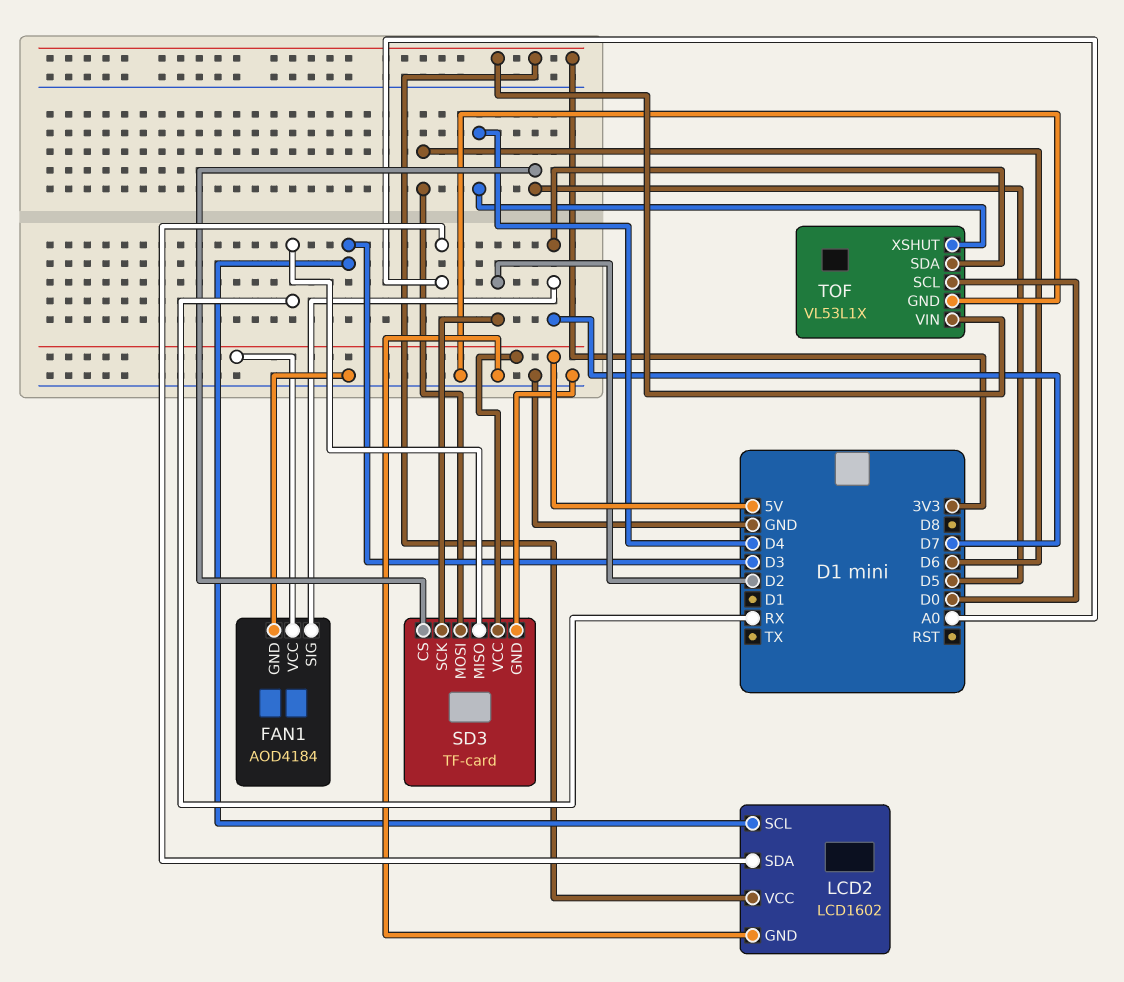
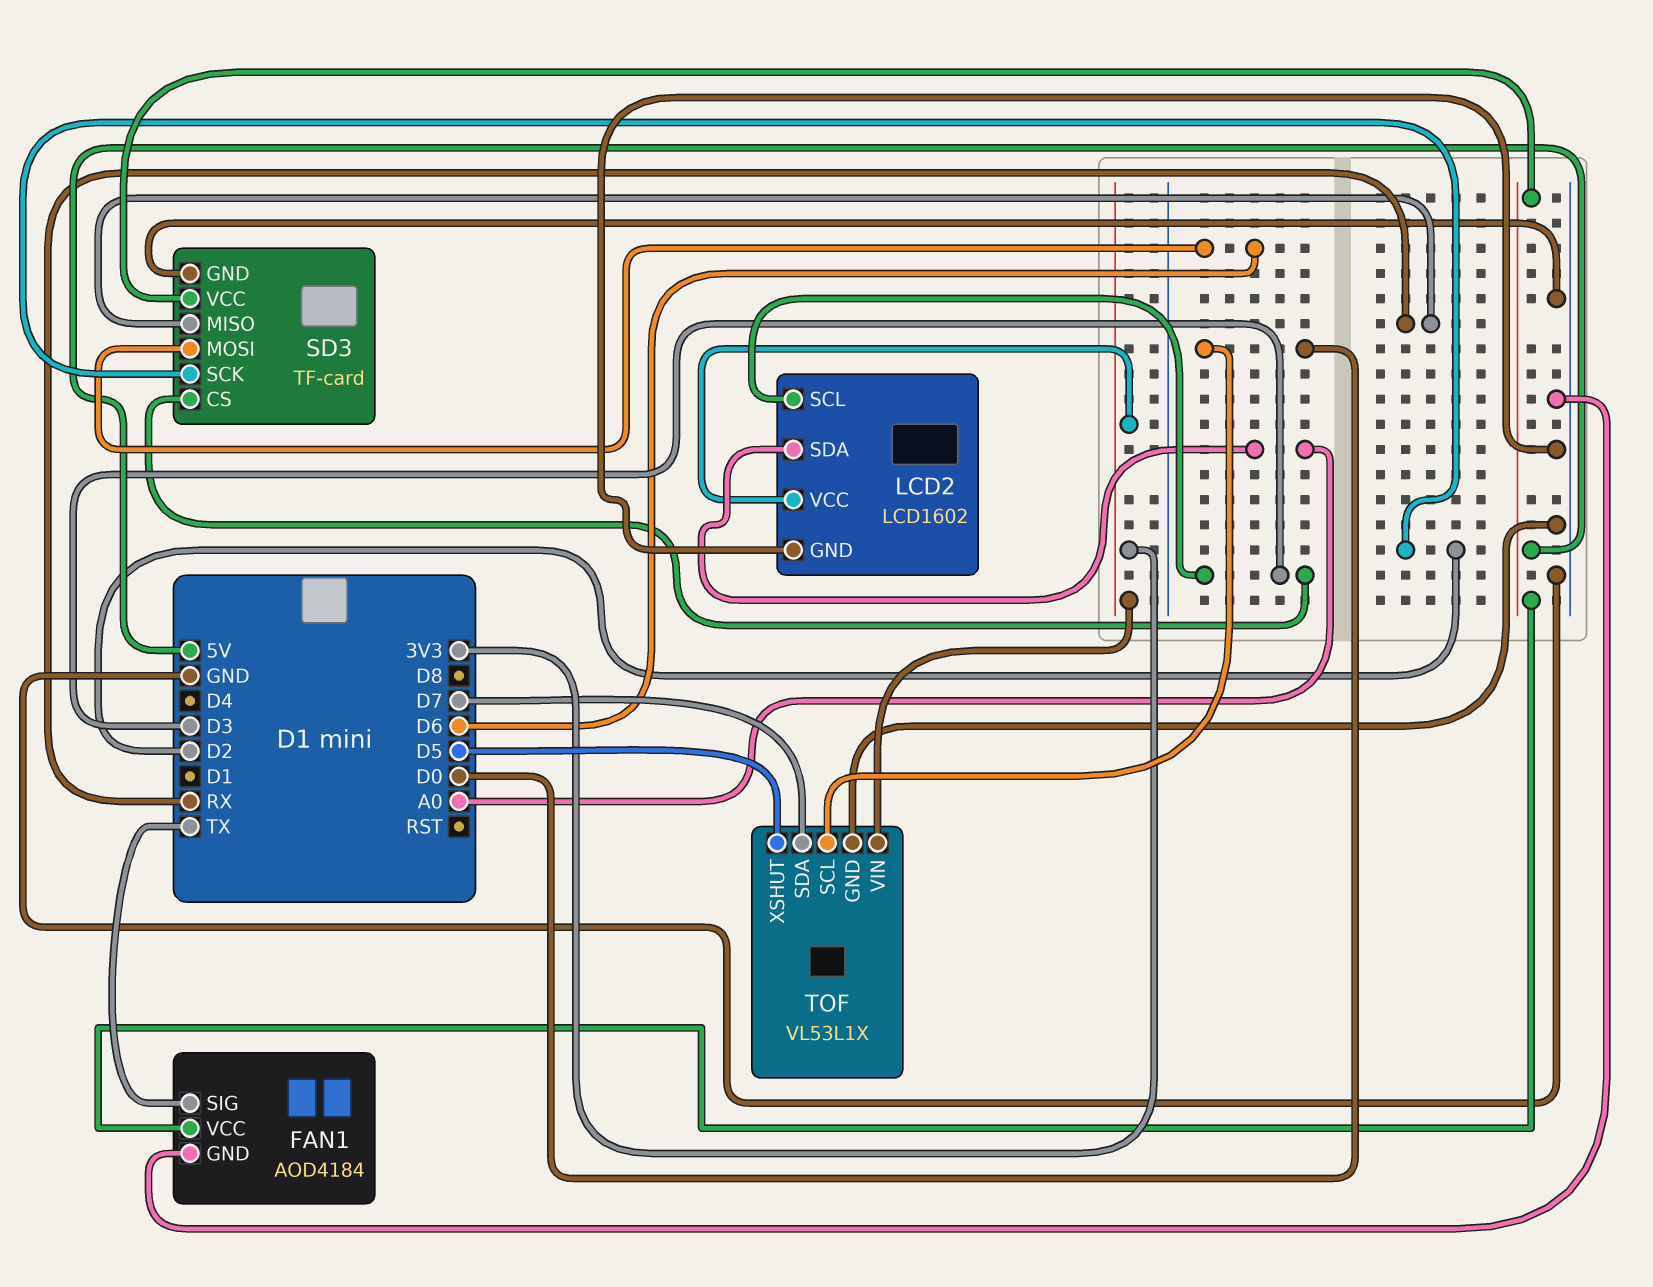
FAN1 pin SIG: D7 -> TX
SD3 pin CS: D5 -> D3
TOF pin XSHUT: D4 -> D5

